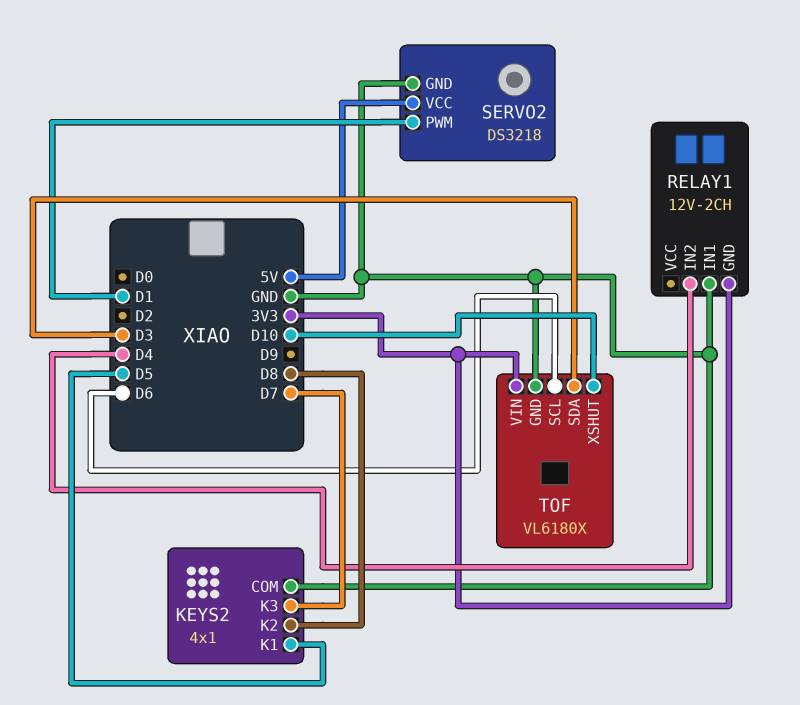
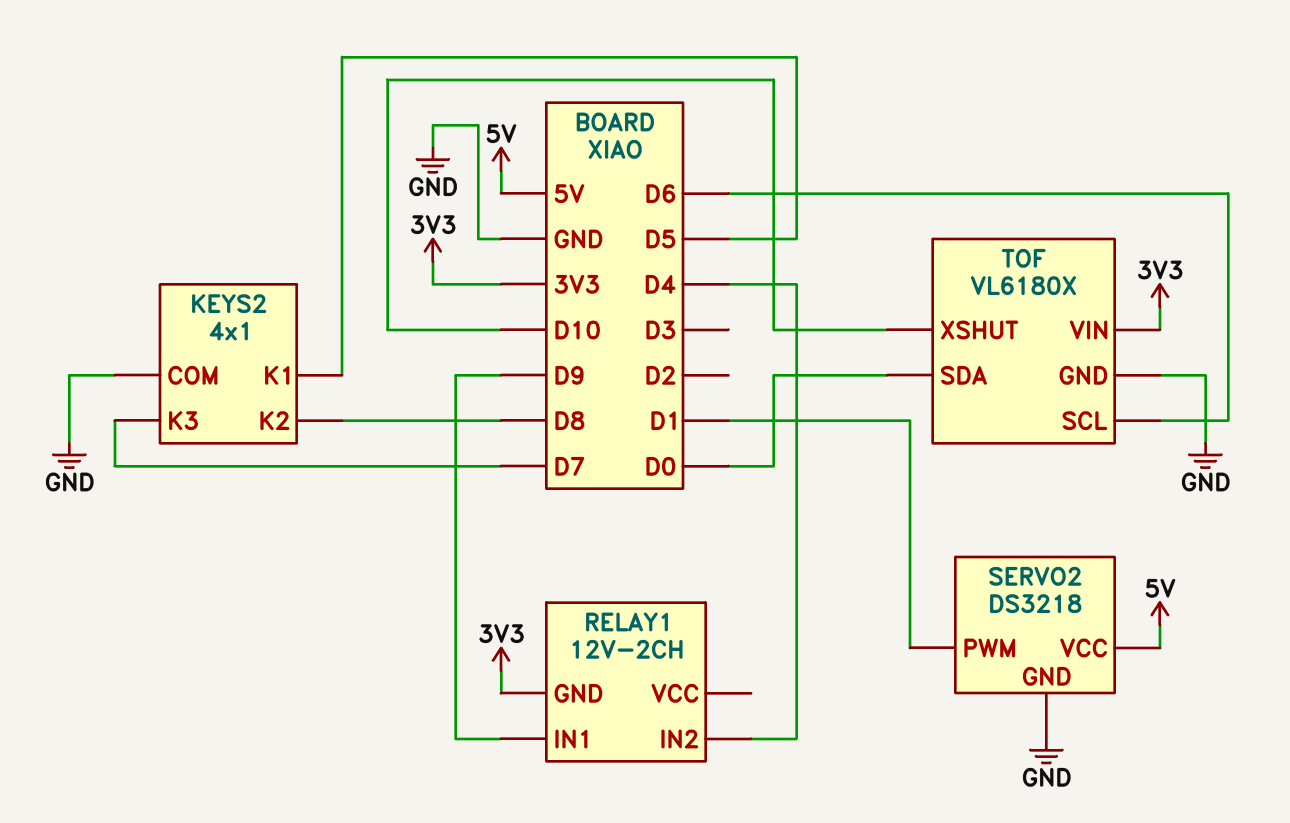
RELAY1 pin IN1: GND -> D9
TOF pin SDA: D3 -> D0

